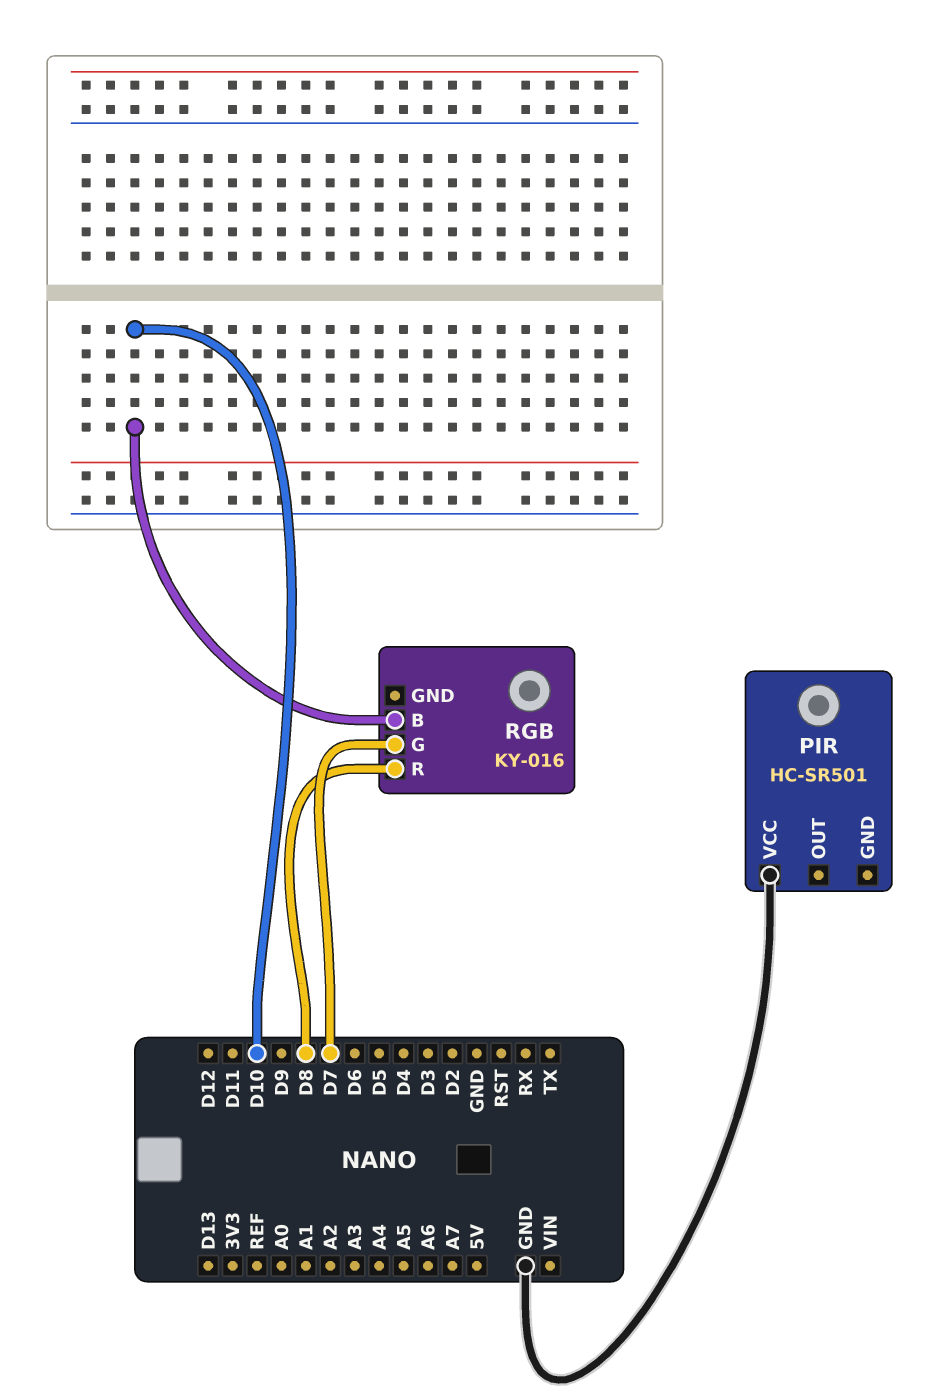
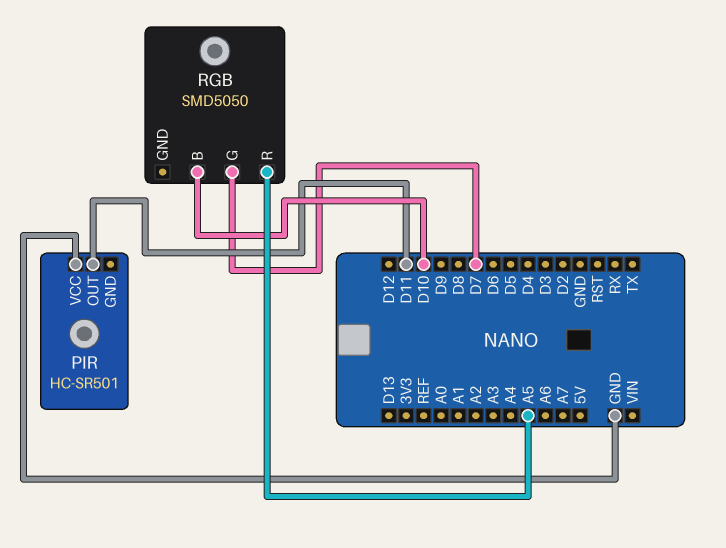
PIR pin OUT: none -> D11
RGB: KY-016 -> SMD5050
RGB pin R: D8 -> A5

